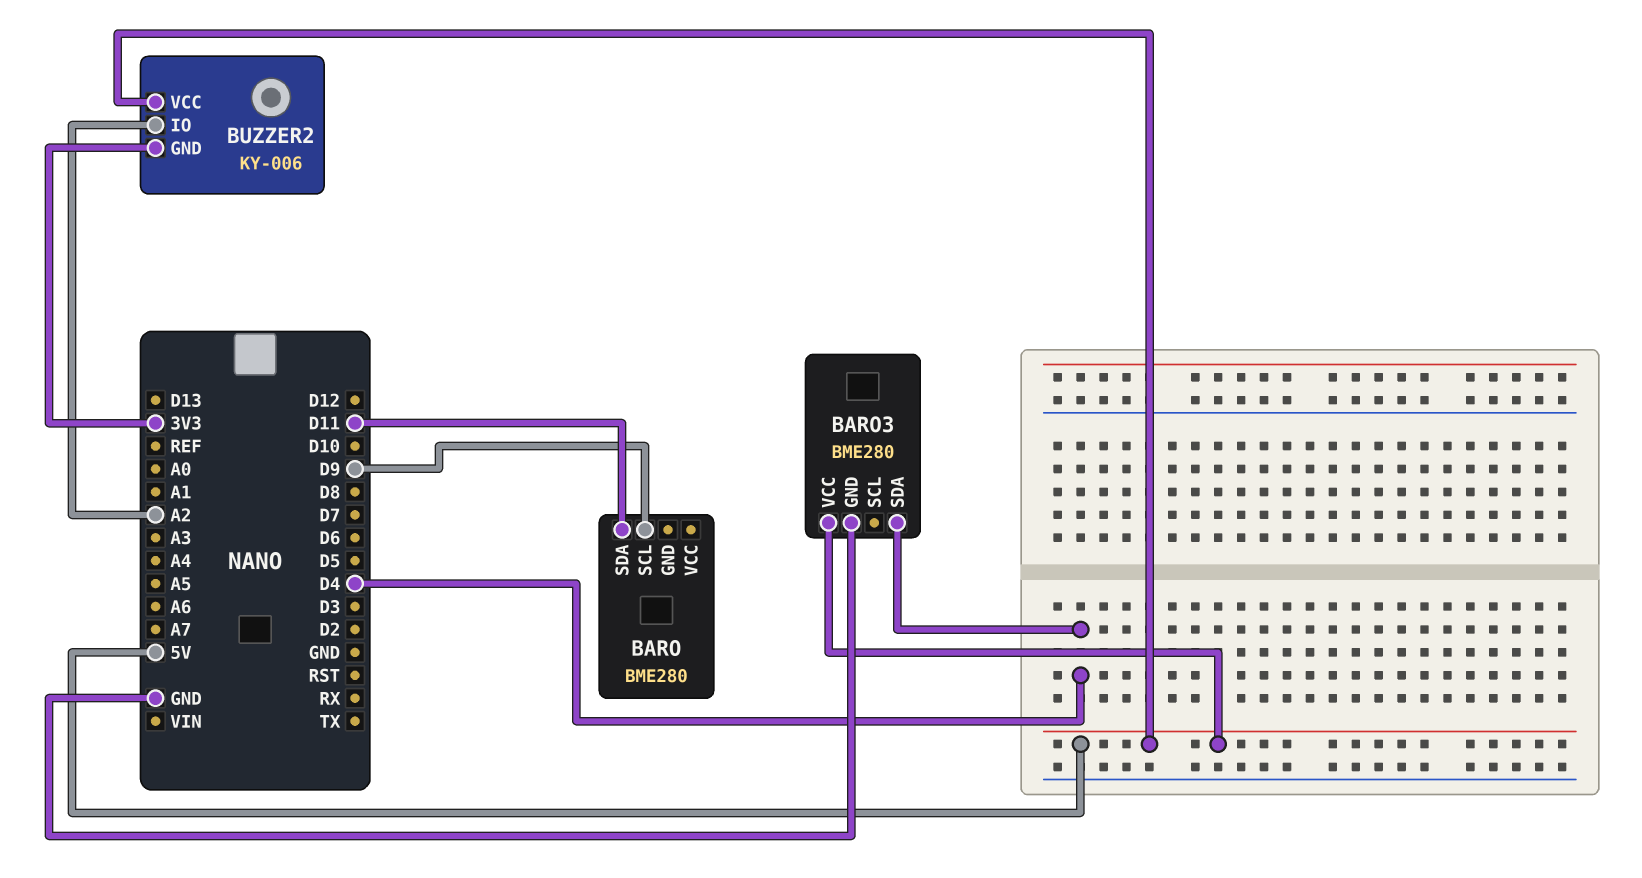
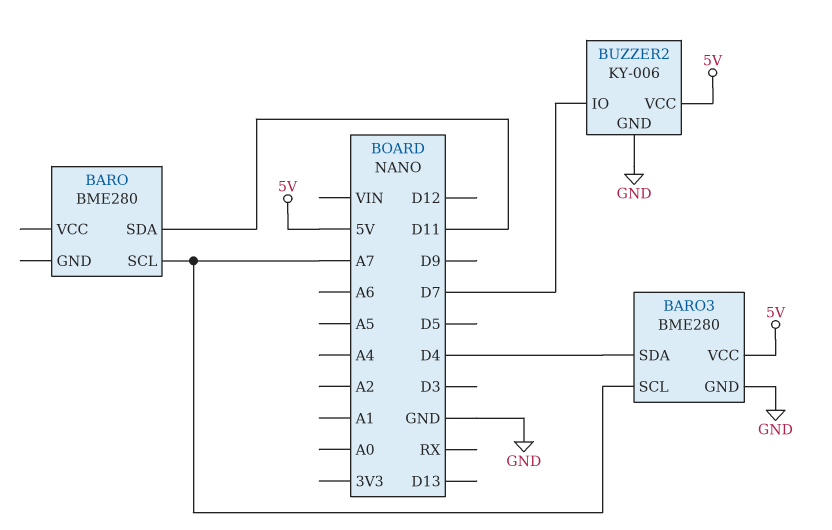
BARO pin SCL: D9 -> A7
BARO3 pin SCL: none -> A7
BUZZER2 pin GND: 3V3 -> GND
BUZZER2 pin IO: A2 -> D7

